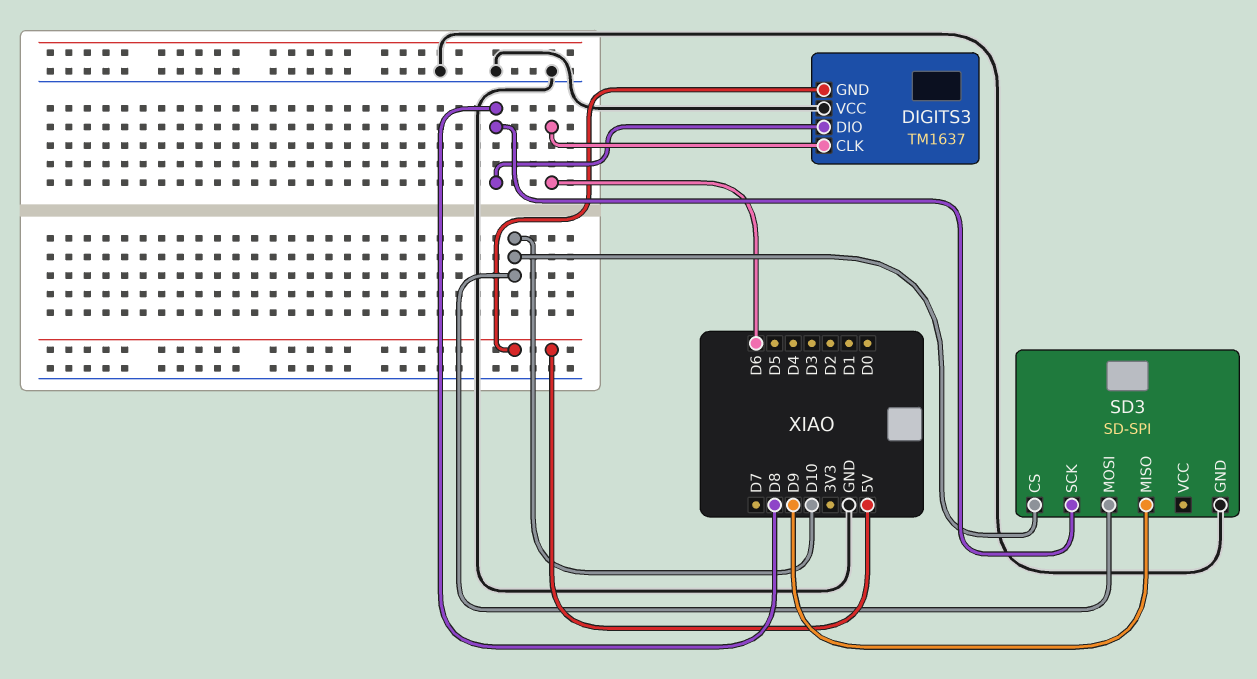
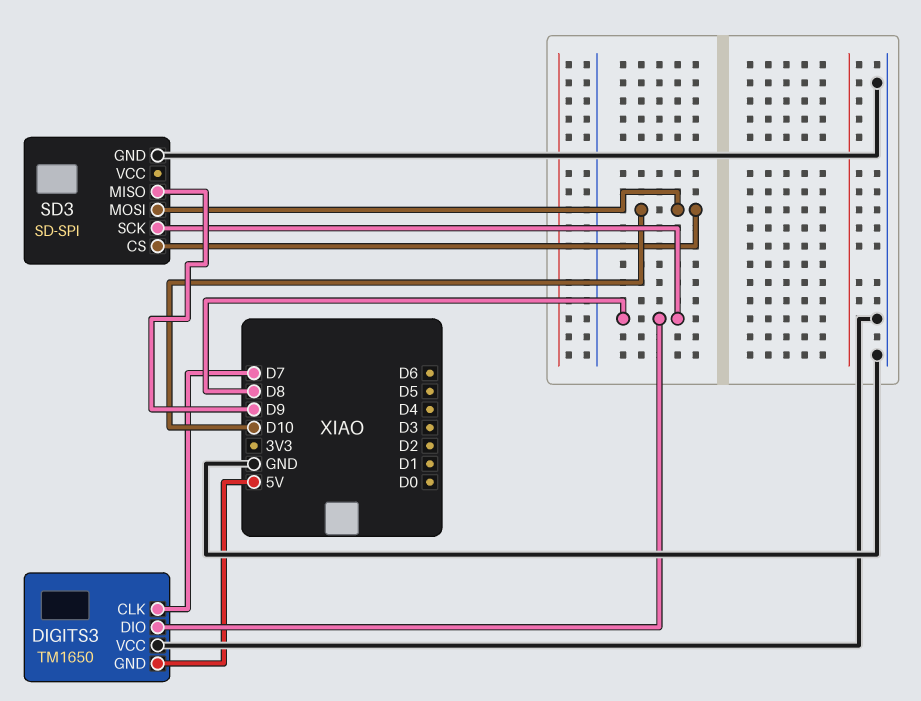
DIGITS3: TM1637 -> TM1650
DIGITS3 pin CLK: D6 -> D7

